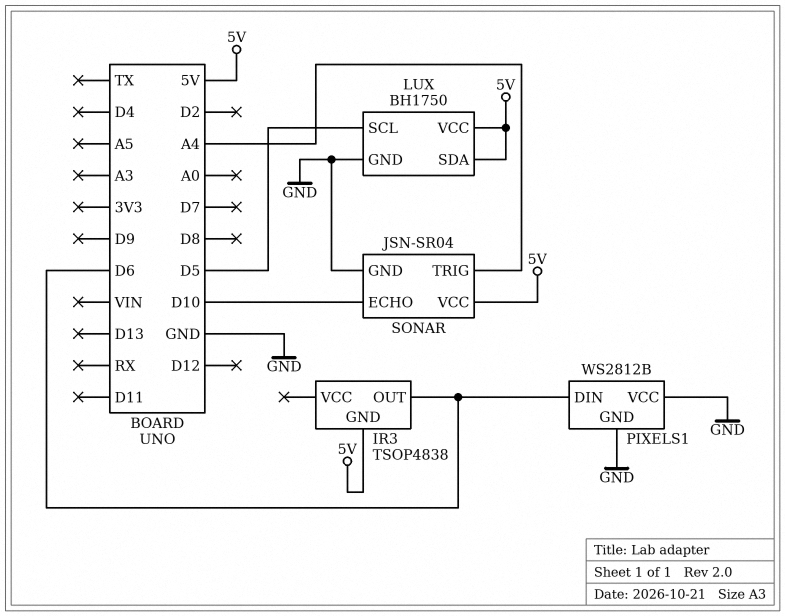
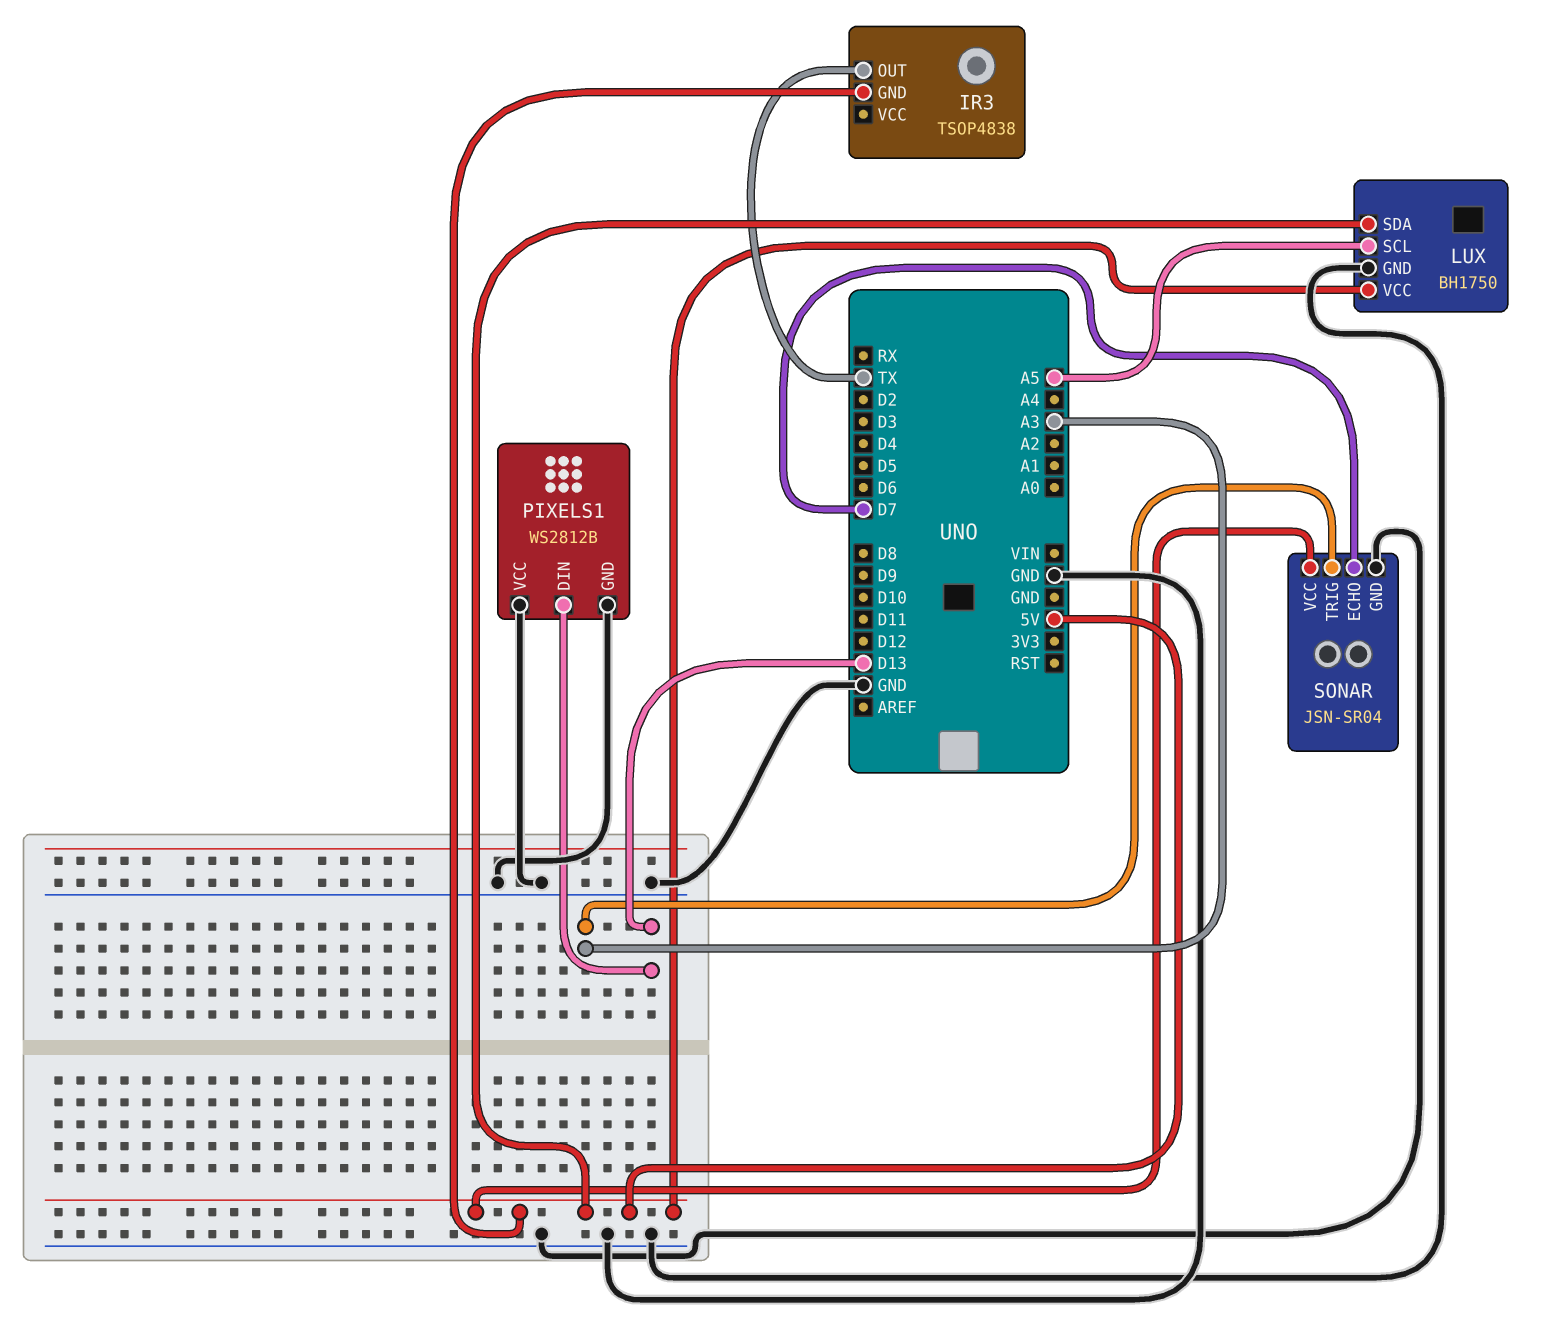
IR3 pin OUT: D6 -> TX
LUX pin SCL: D5 -> A5
PIXELS1 pin DIN: D6 -> D13
SONAR pin ECHO: D10 -> D7
SONAR pin TRIG: A4 -> A3

